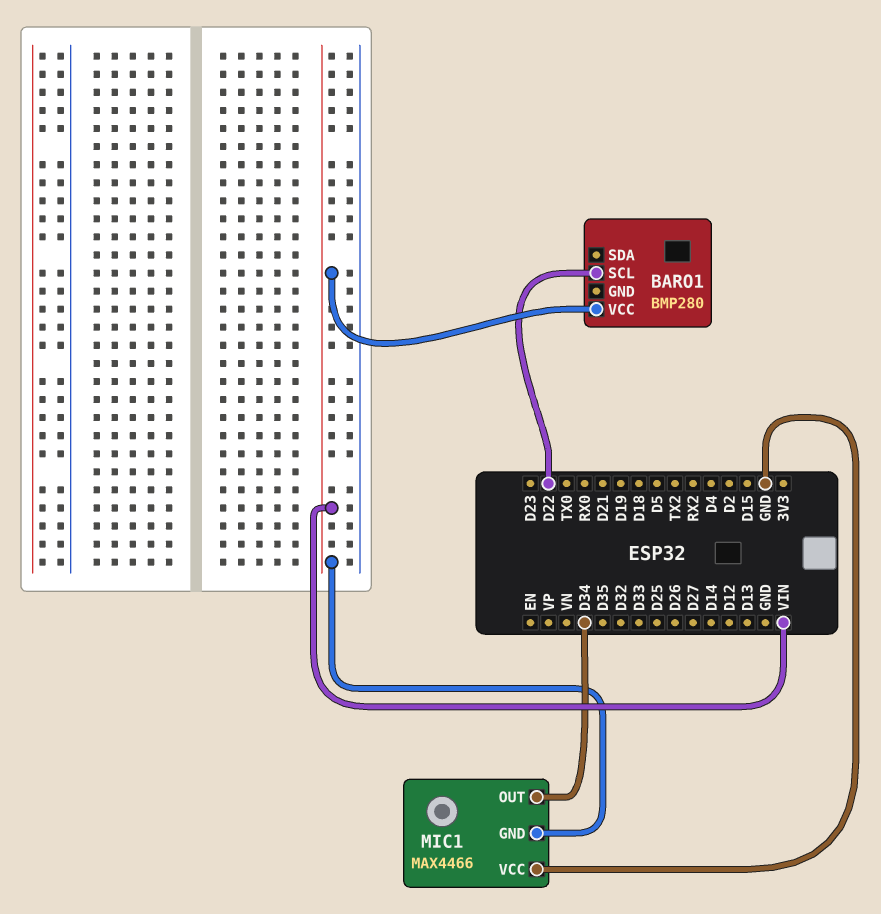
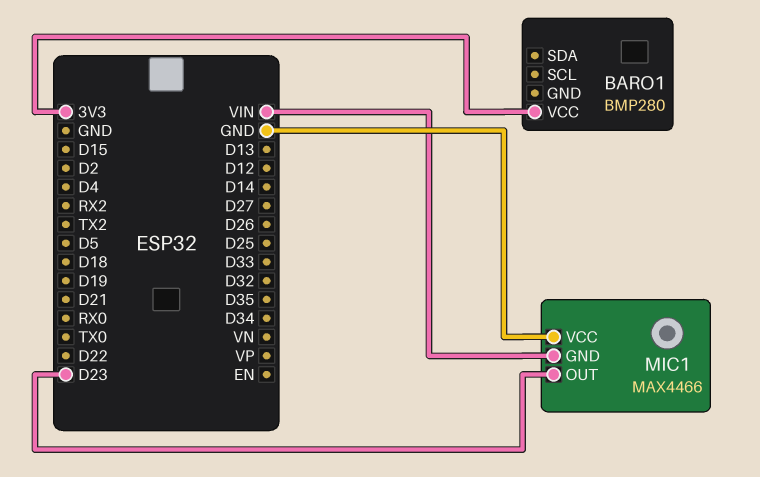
BARO1 pin SCL: D22 -> none
BARO1 pin VCC: VIN -> 3V3
MIC1 pin OUT: D34 -> D23

